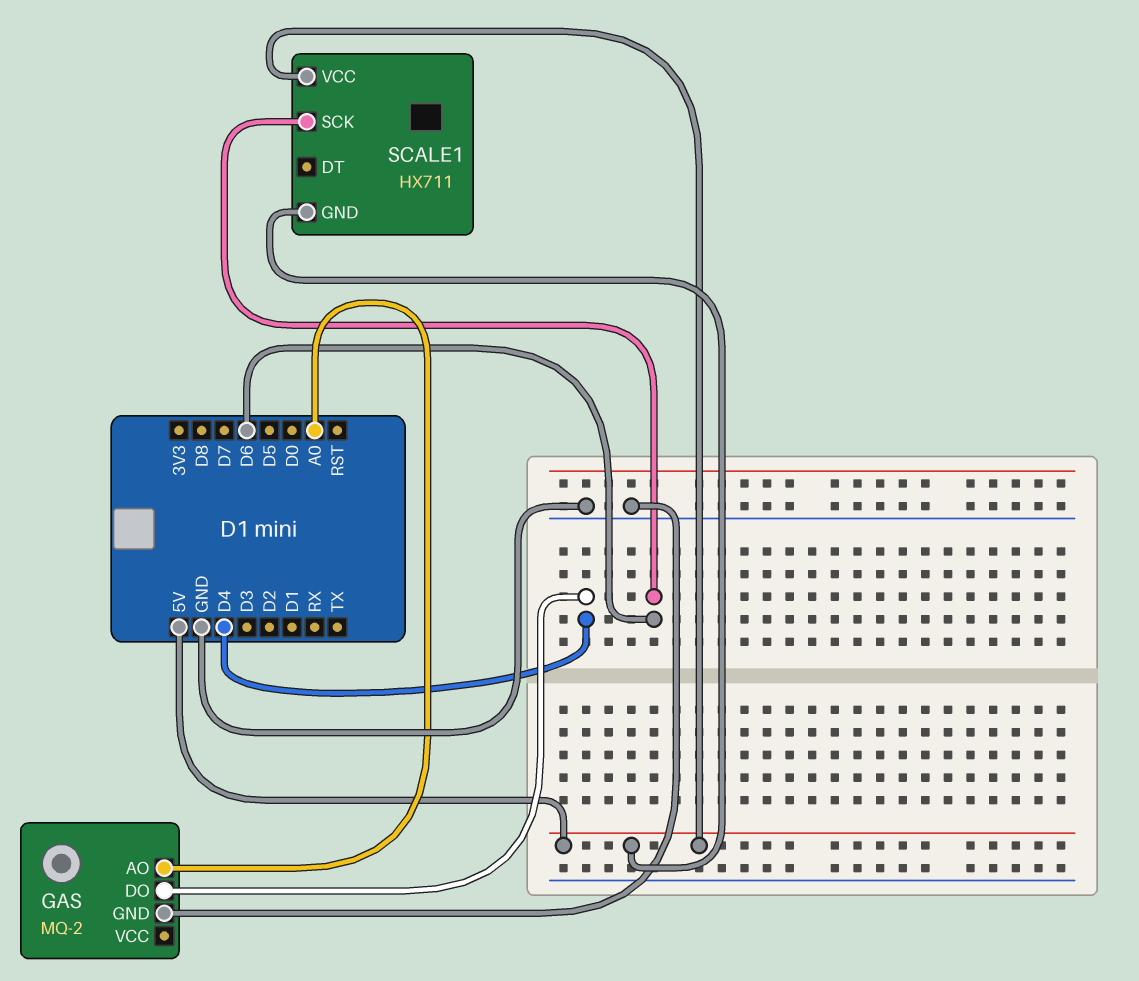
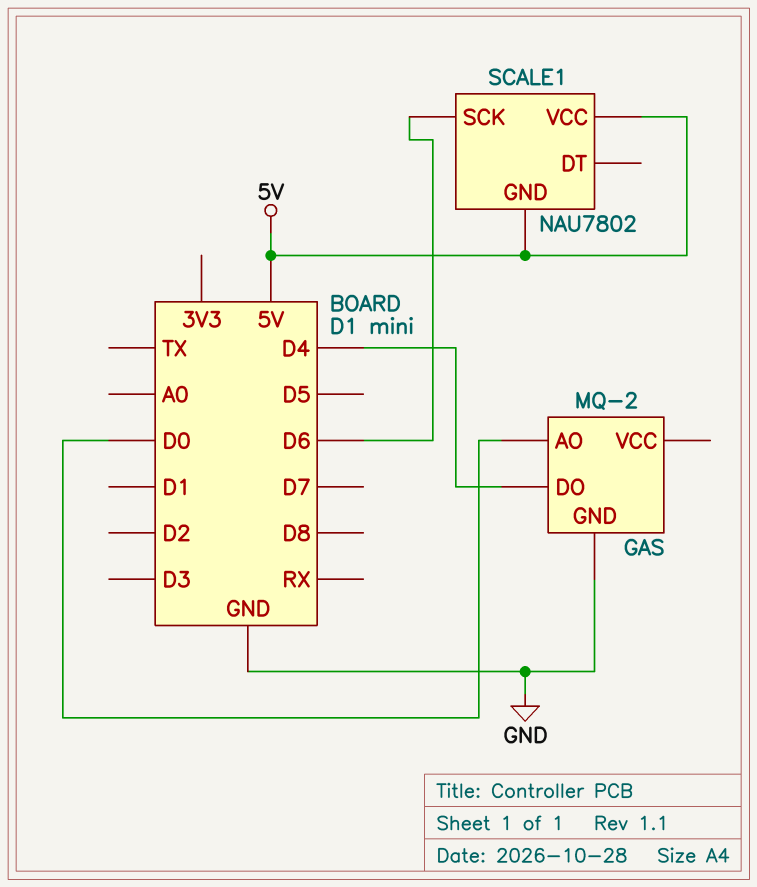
GAS pin AO: A0 -> D0
SCALE1: HX711 -> NAU7802

